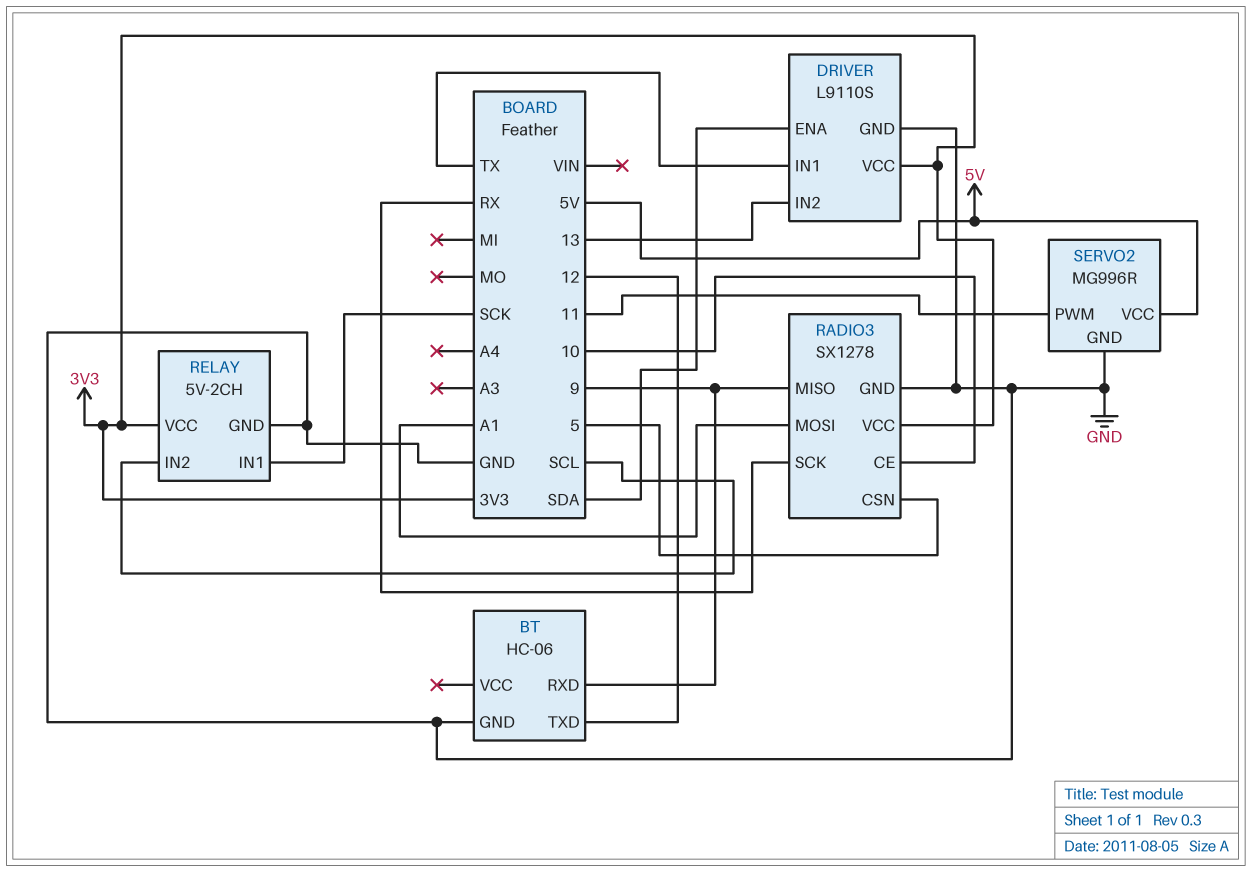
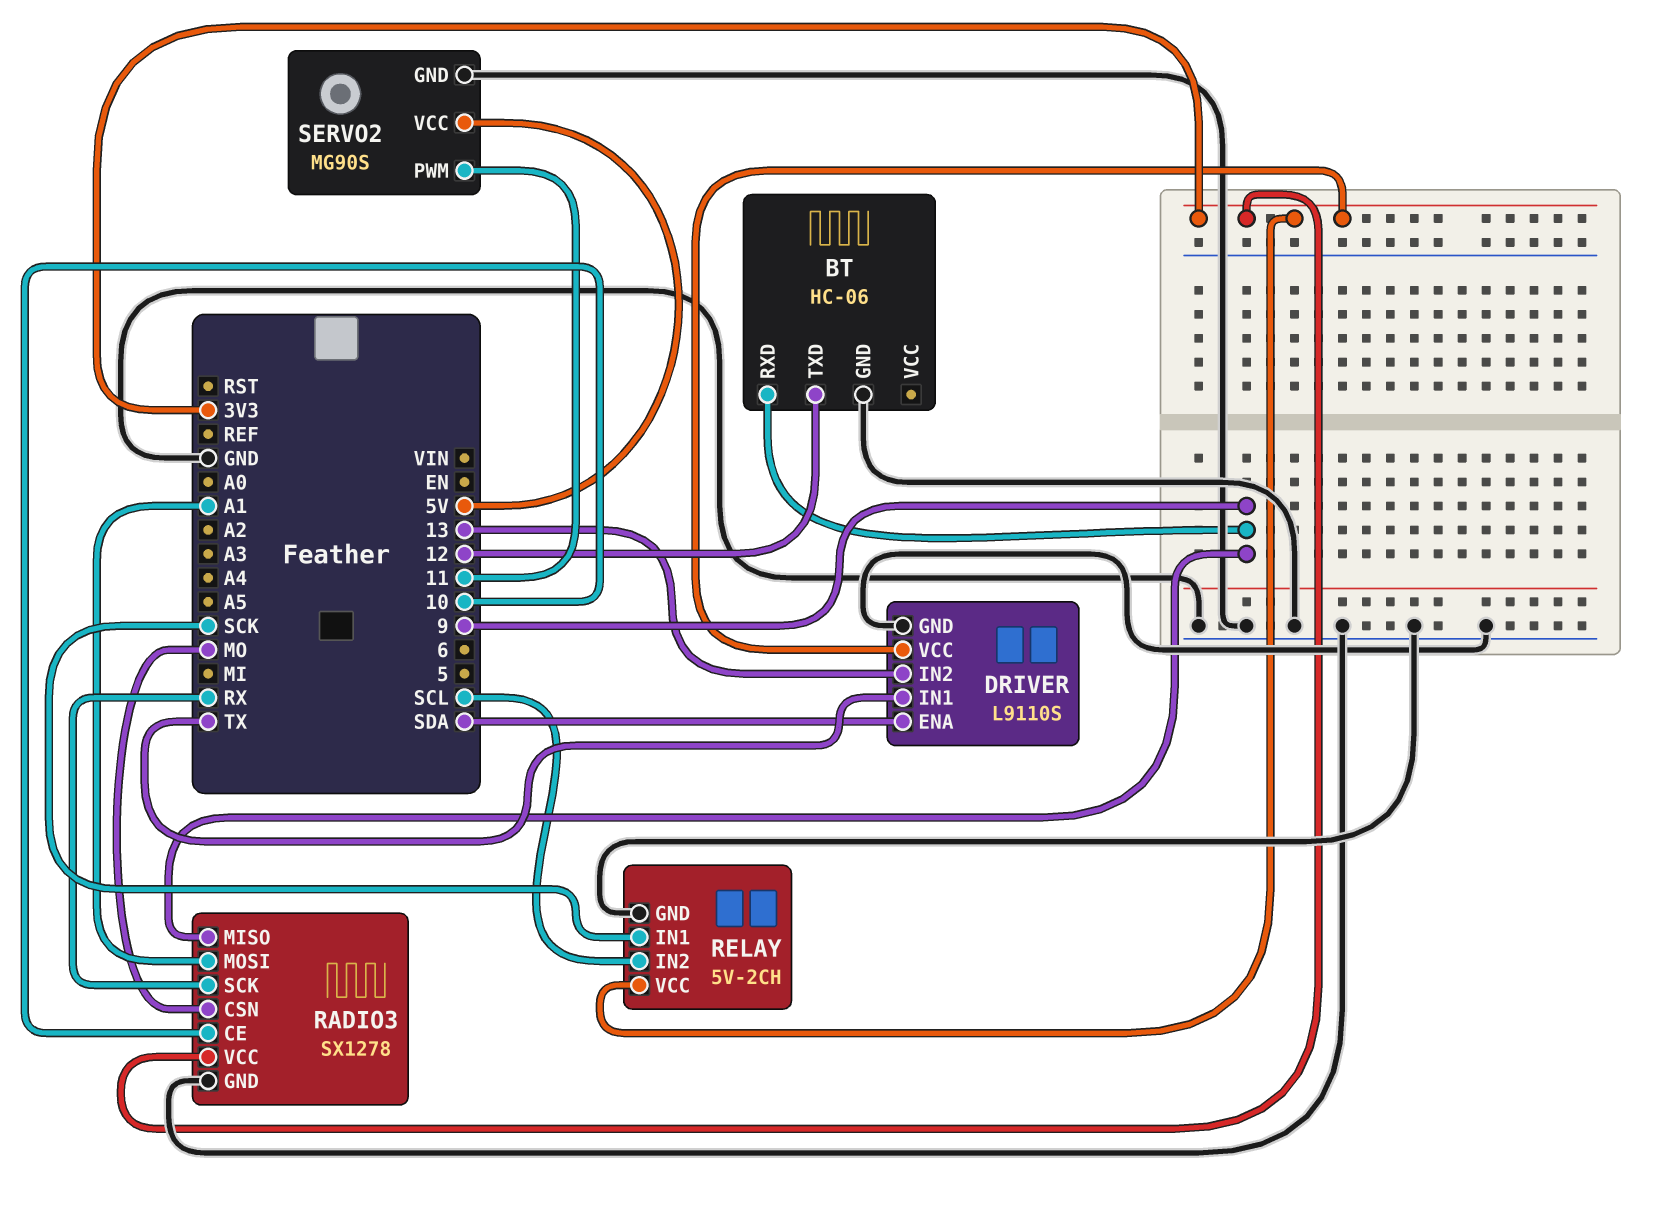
RADIO3 pin CSN: 5 -> MO
SERVO2: MG996R -> MG90S

